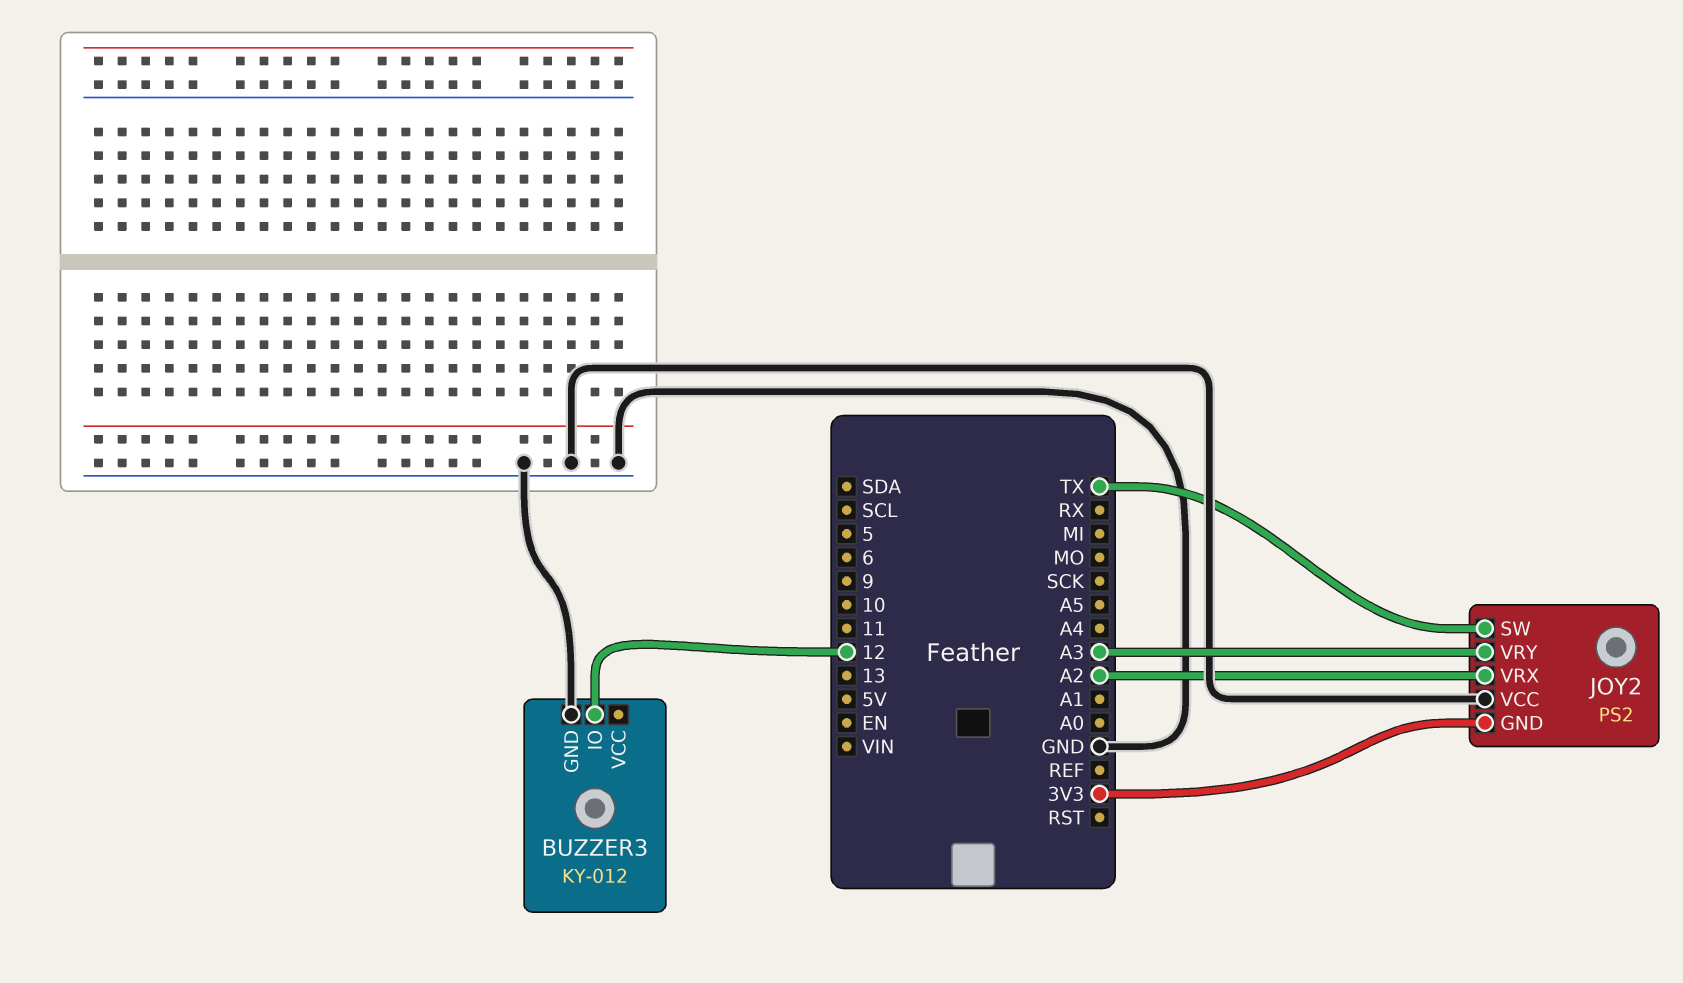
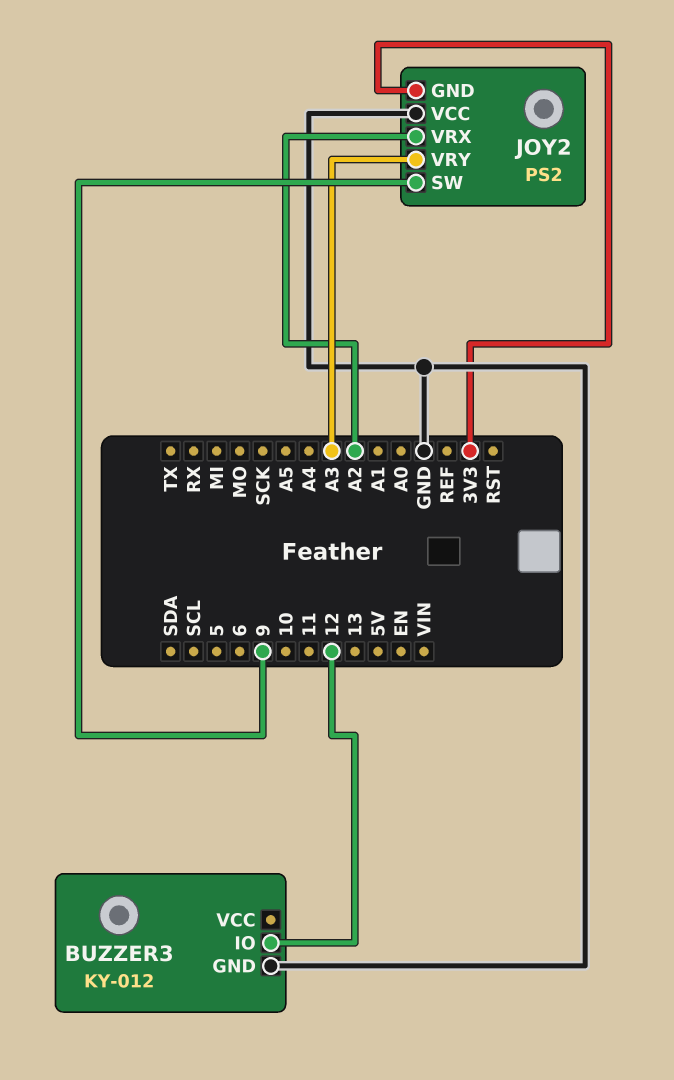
JOY2 pin SW: TX -> 9

